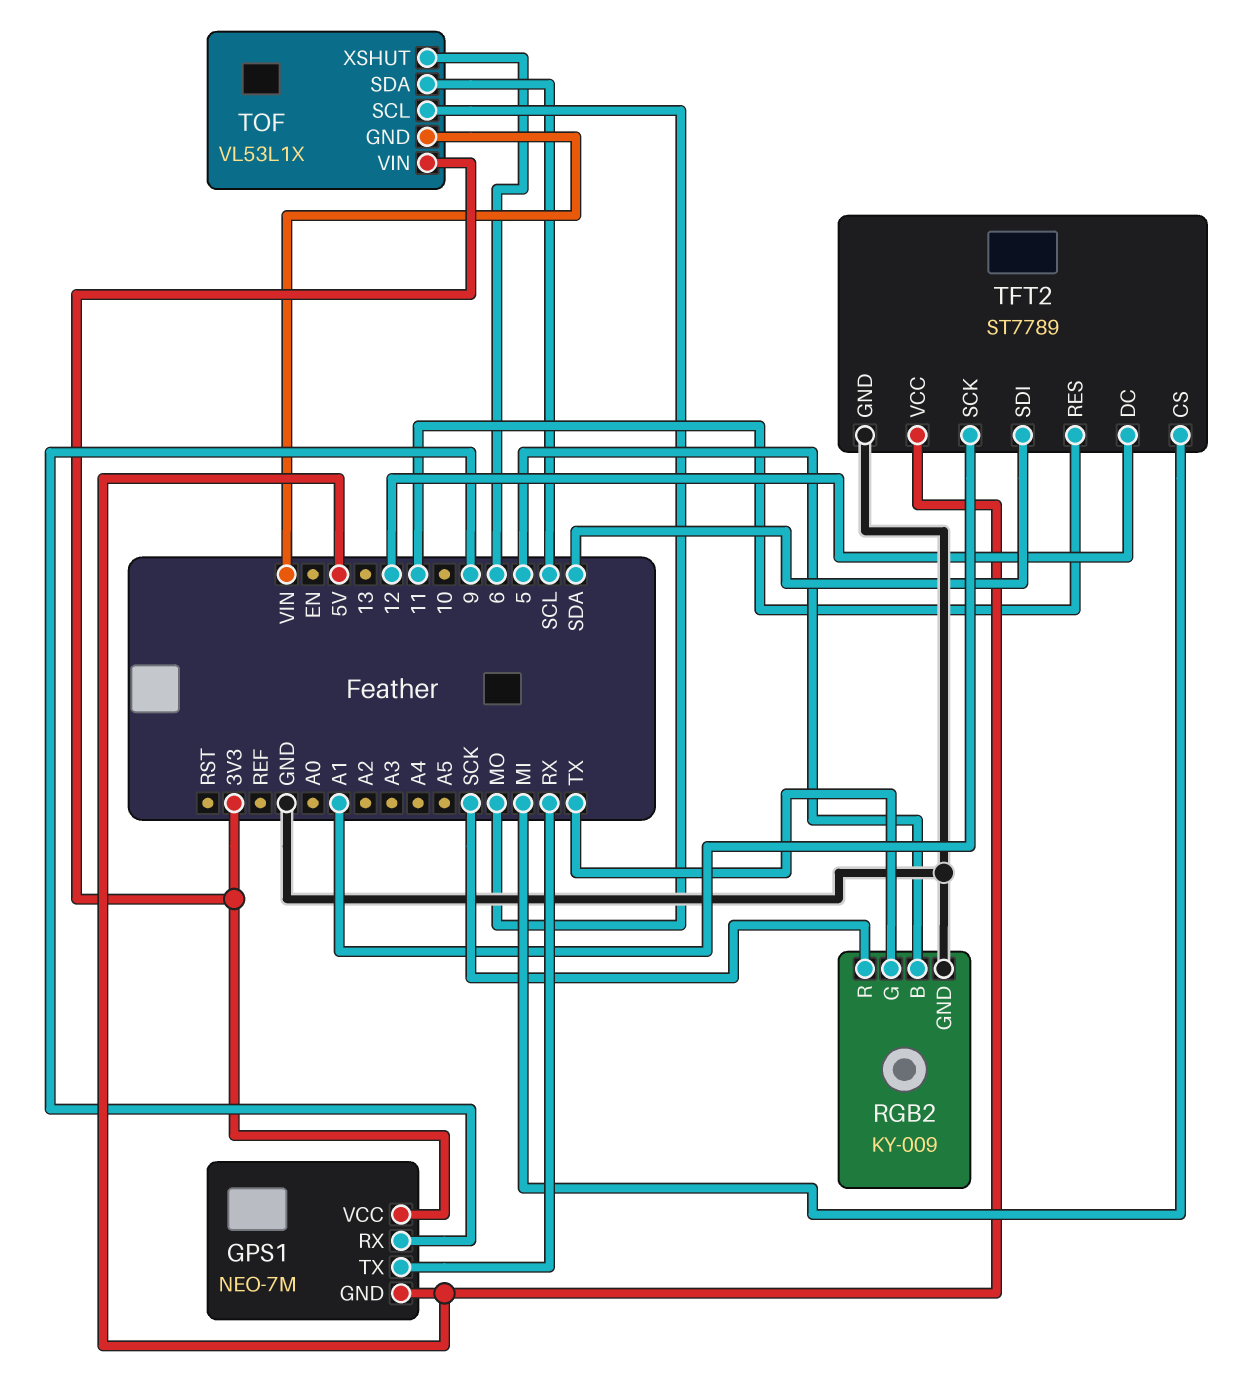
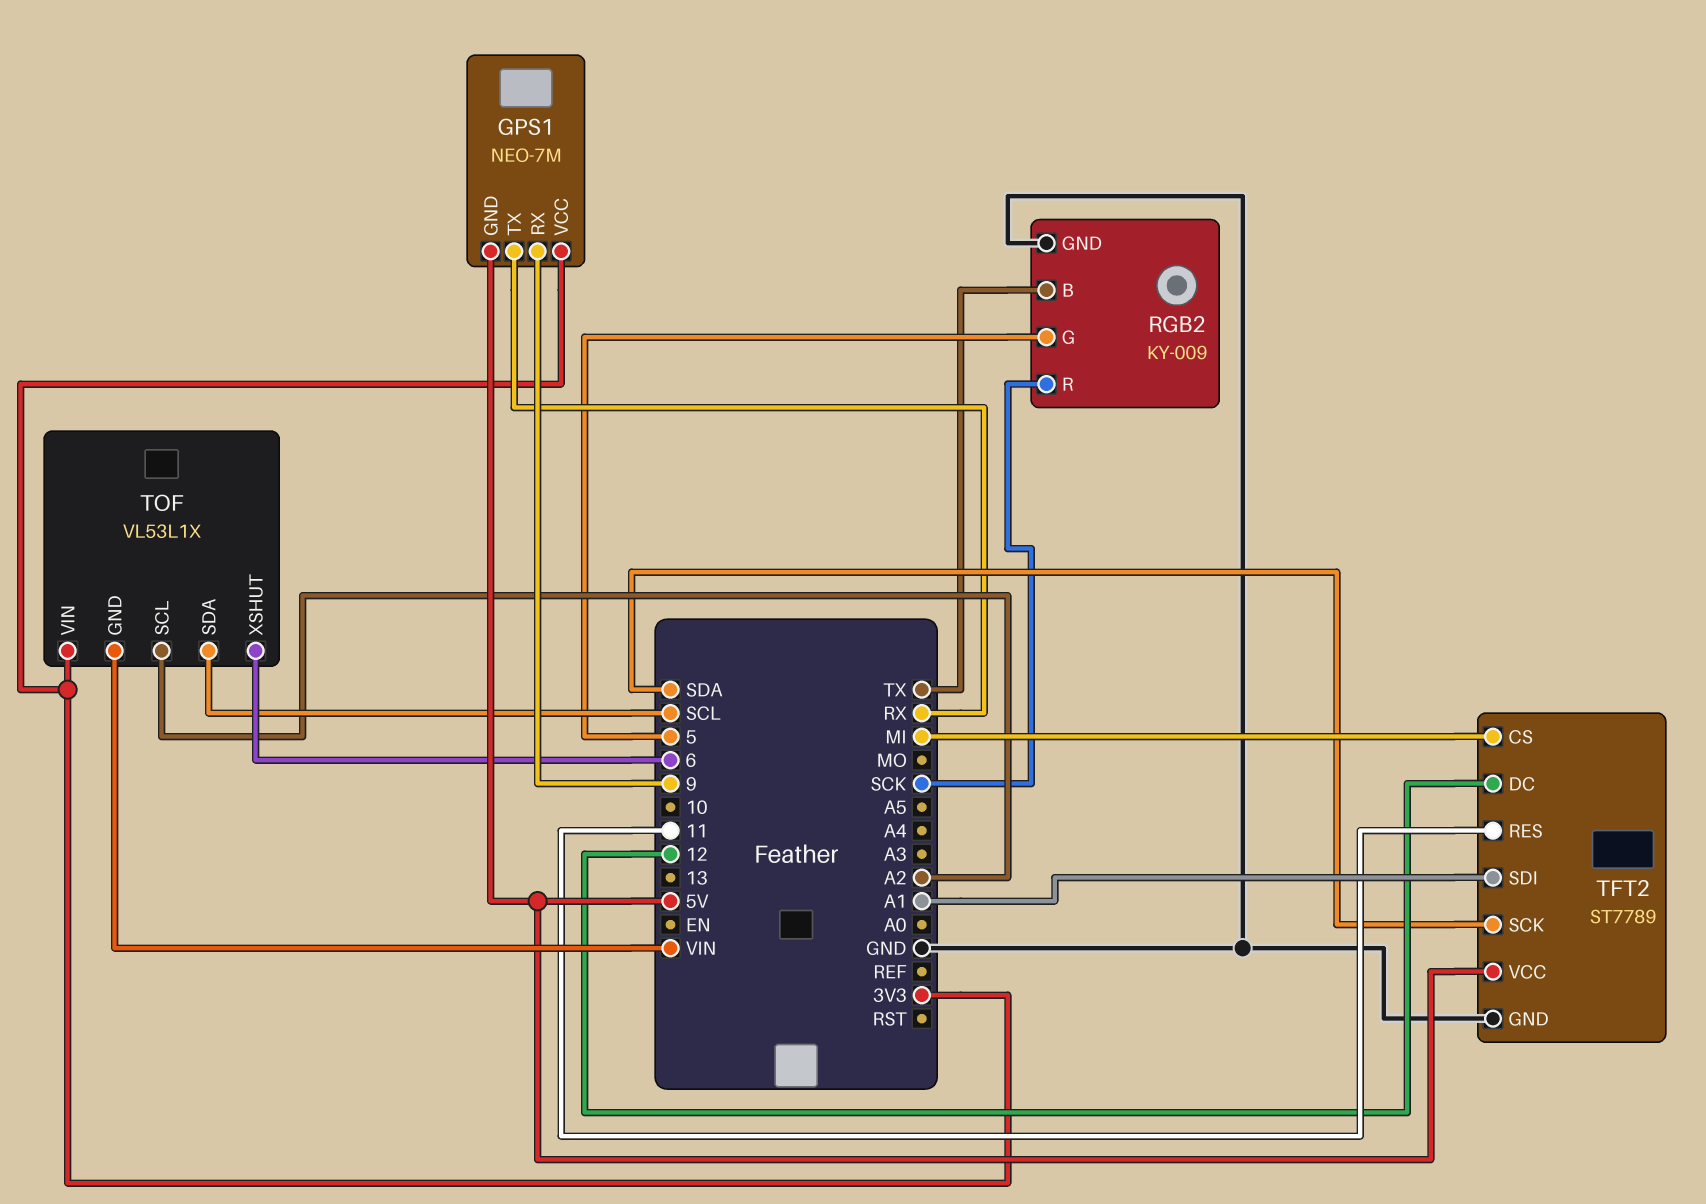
RGB2 pin B: 5 -> TX
RGB2 pin G: TX -> 5
TFT2 pin SCK: A1 -> SDA
TFT2 pin SDI: SDA -> A1
TOF pin SCL: MO -> A2

